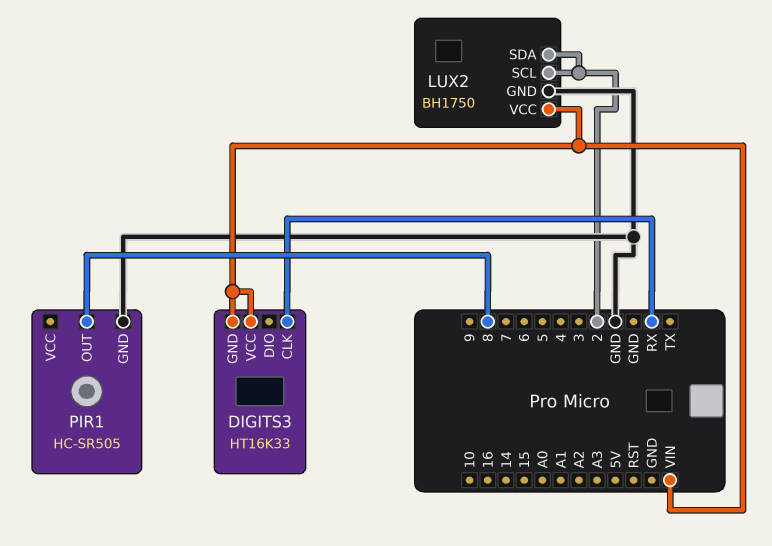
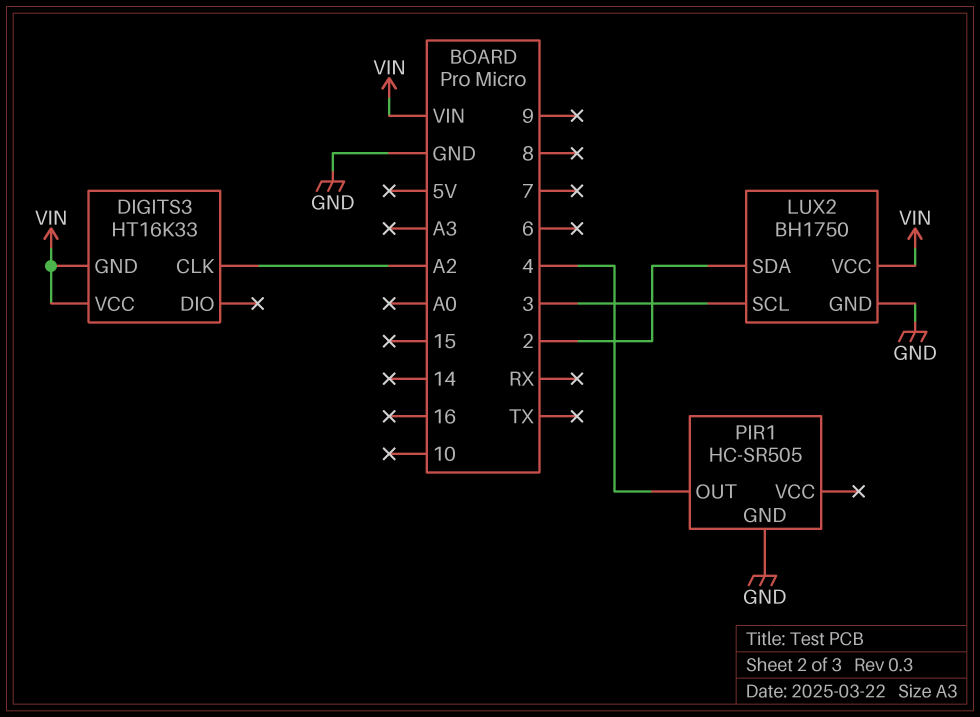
DIGITS3 pin CLK: RX -> A2
LUX2 pin SCL: 2 -> 3
PIR1 pin OUT: 8 -> 4

